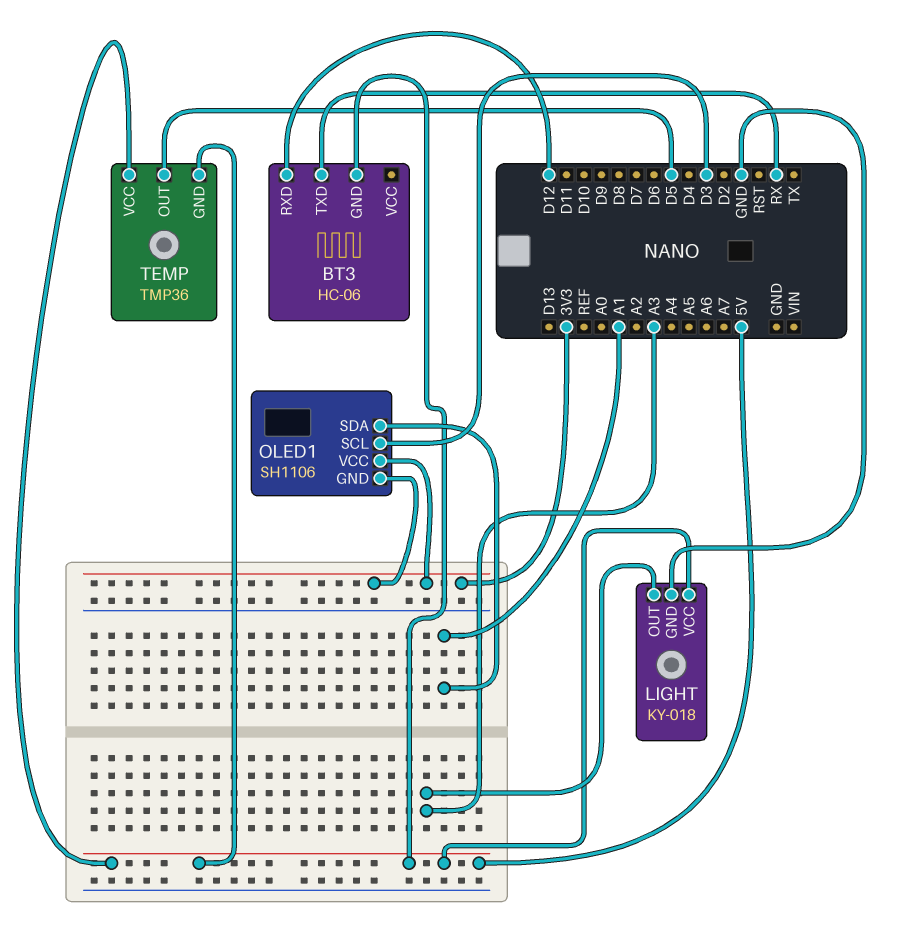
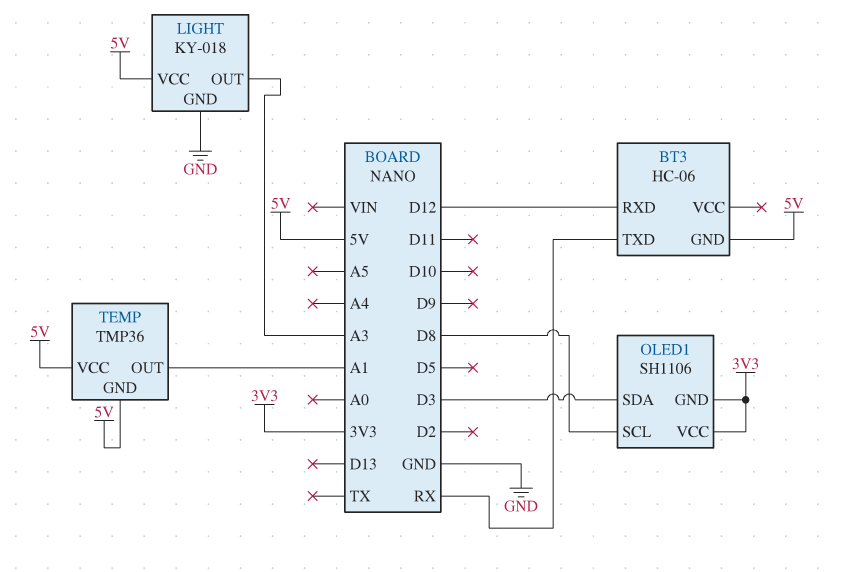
OLED1 pin SCL: D3 -> D8
OLED1 pin SDA: A1 -> D3
TEMP pin OUT: D5 -> A1

